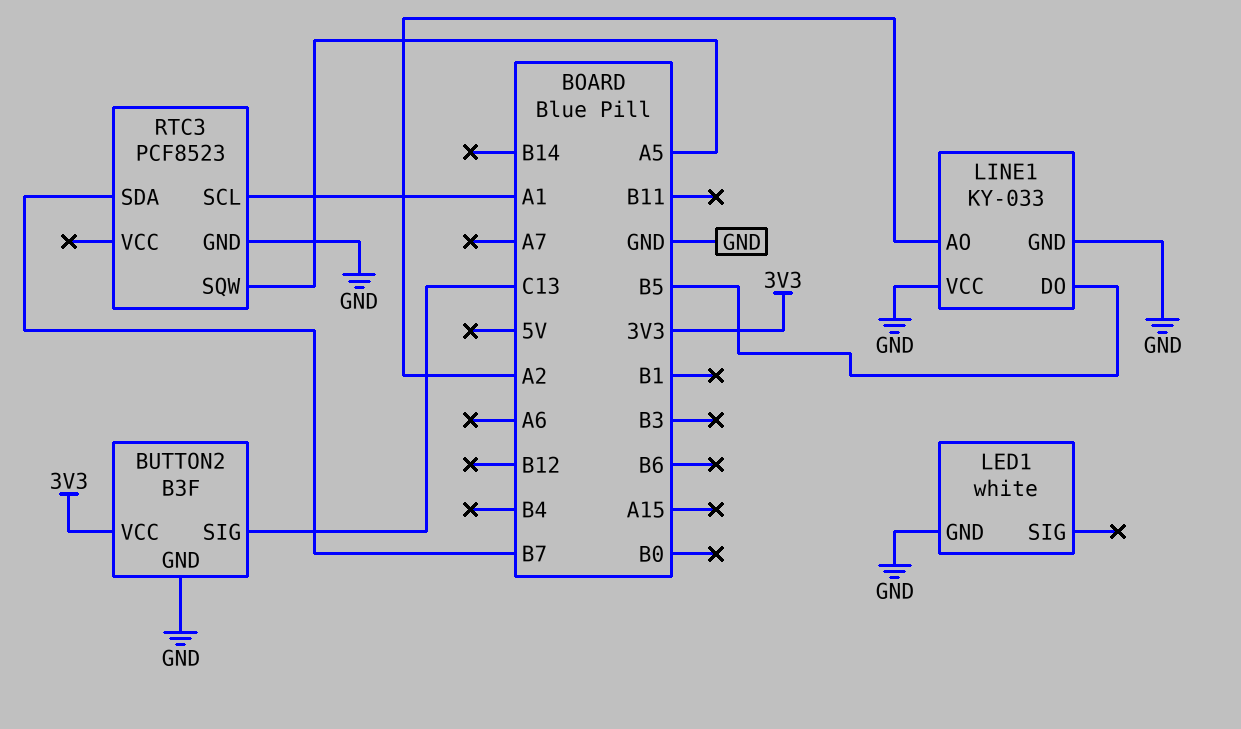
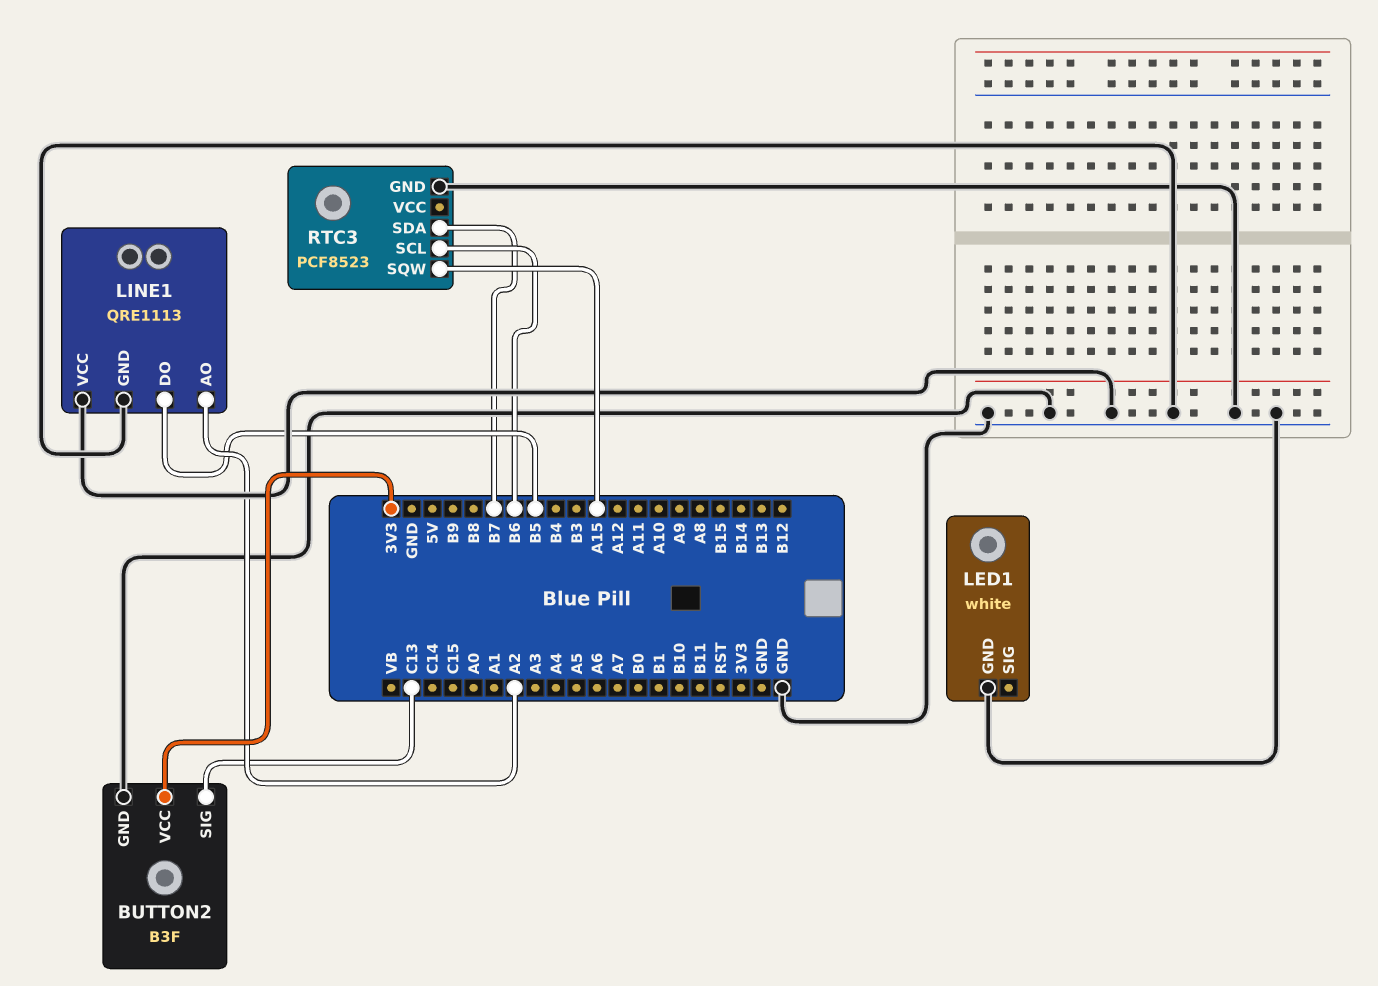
LINE1: KY-033 -> QRE1113
RTC3 pin SCL: A1 -> B6
RTC3 pin SQW: A5 -> A15

